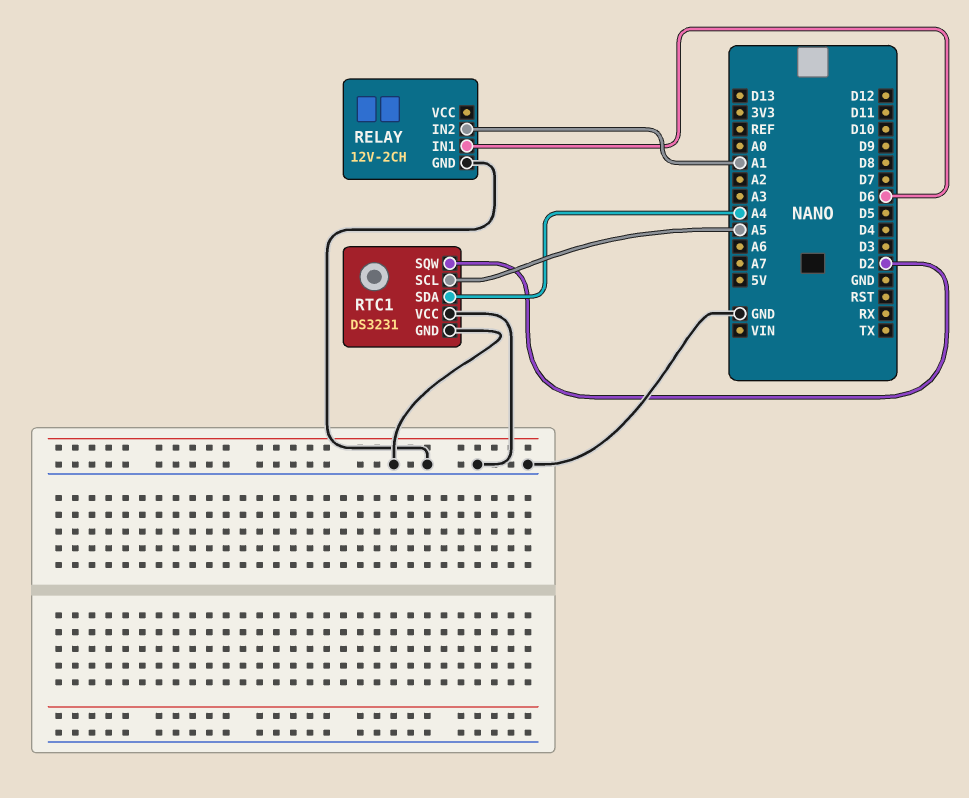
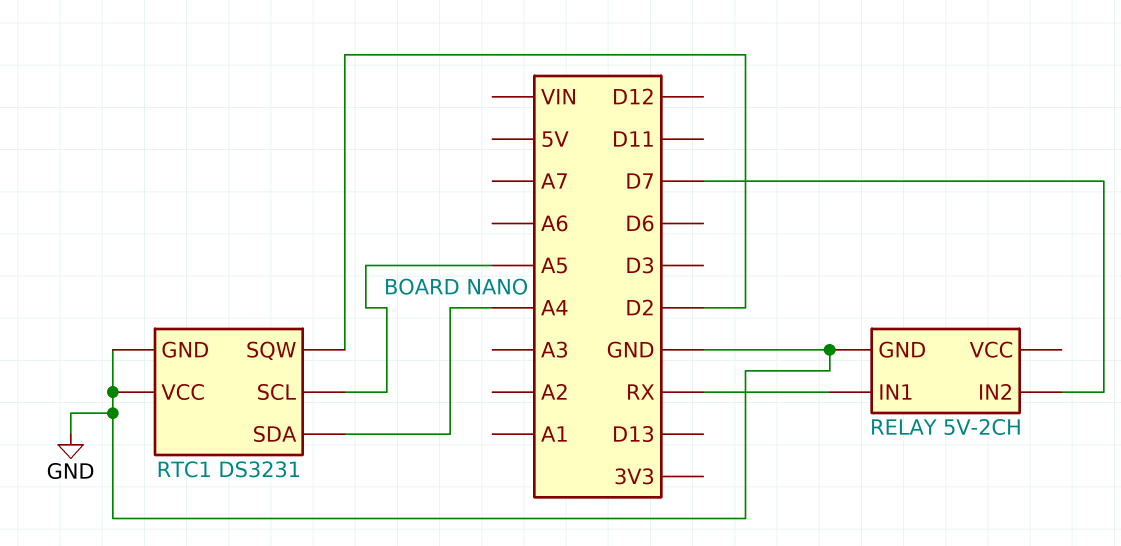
RELAY: 12V-2CH -> 5V-2CH
RELAY pin IN1: D6 -> RX
RELAY pin IN2: A1 -> D7

